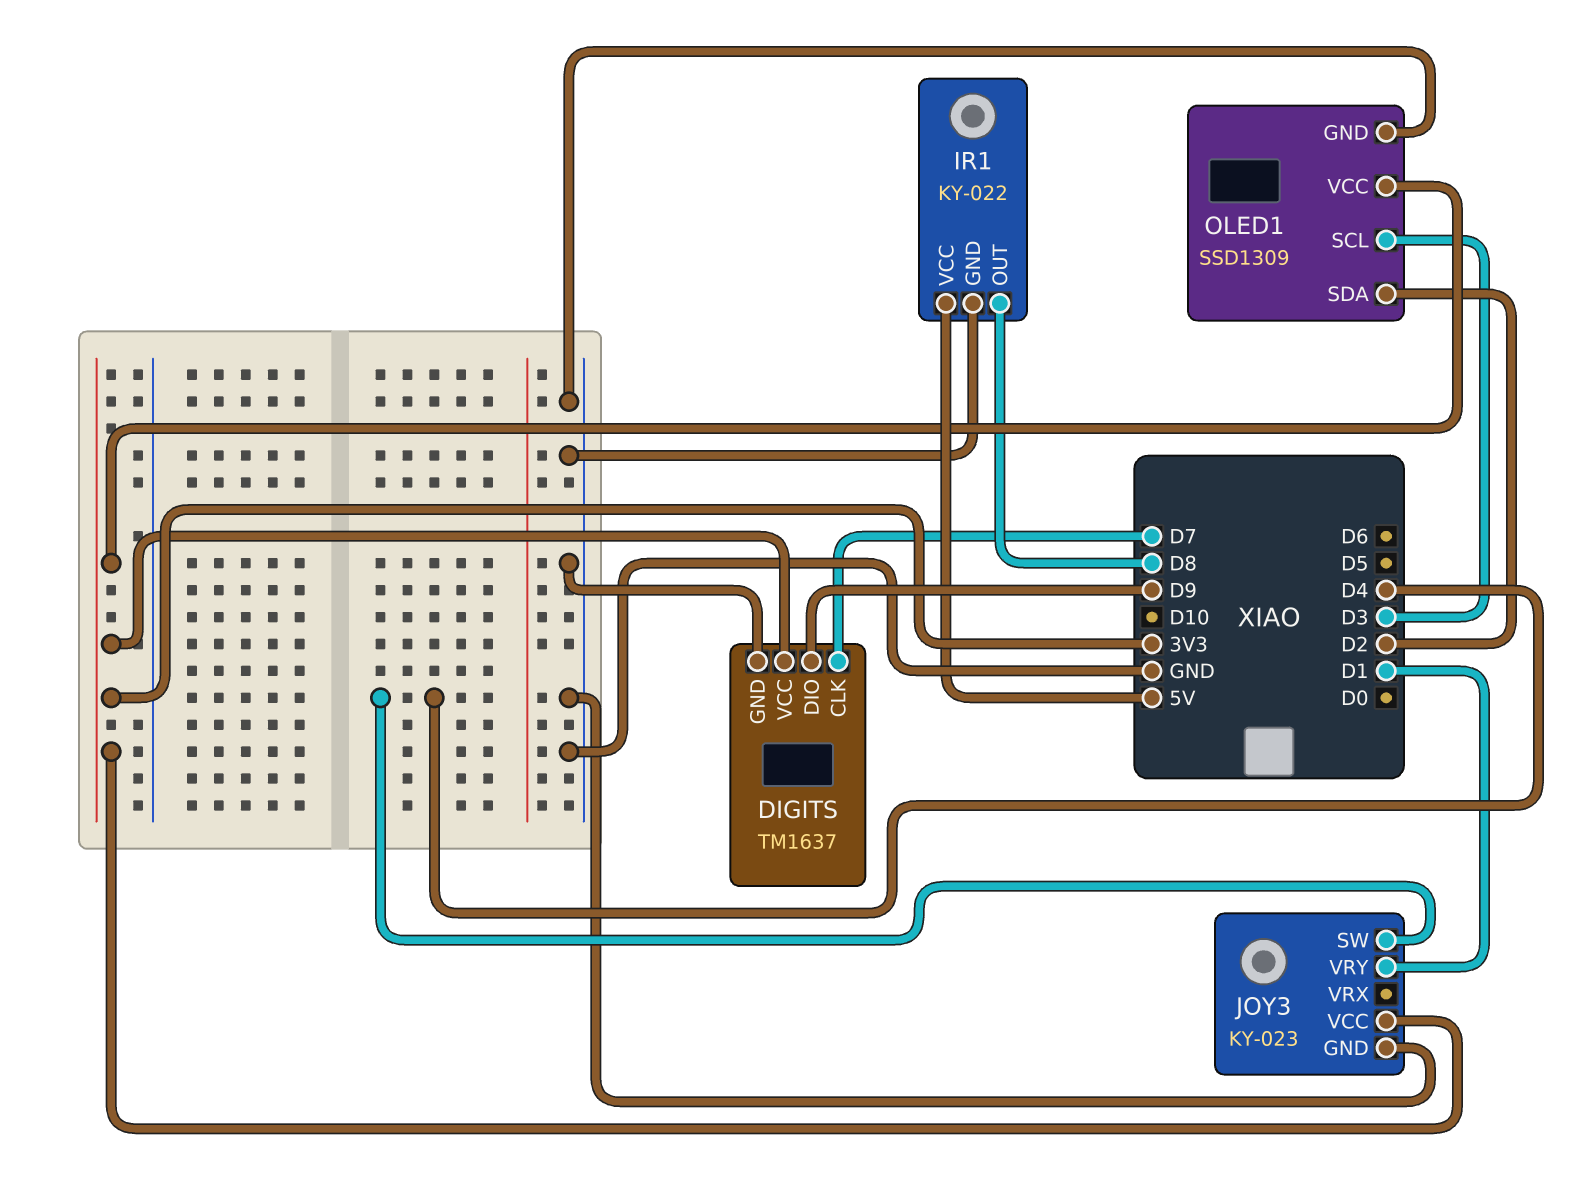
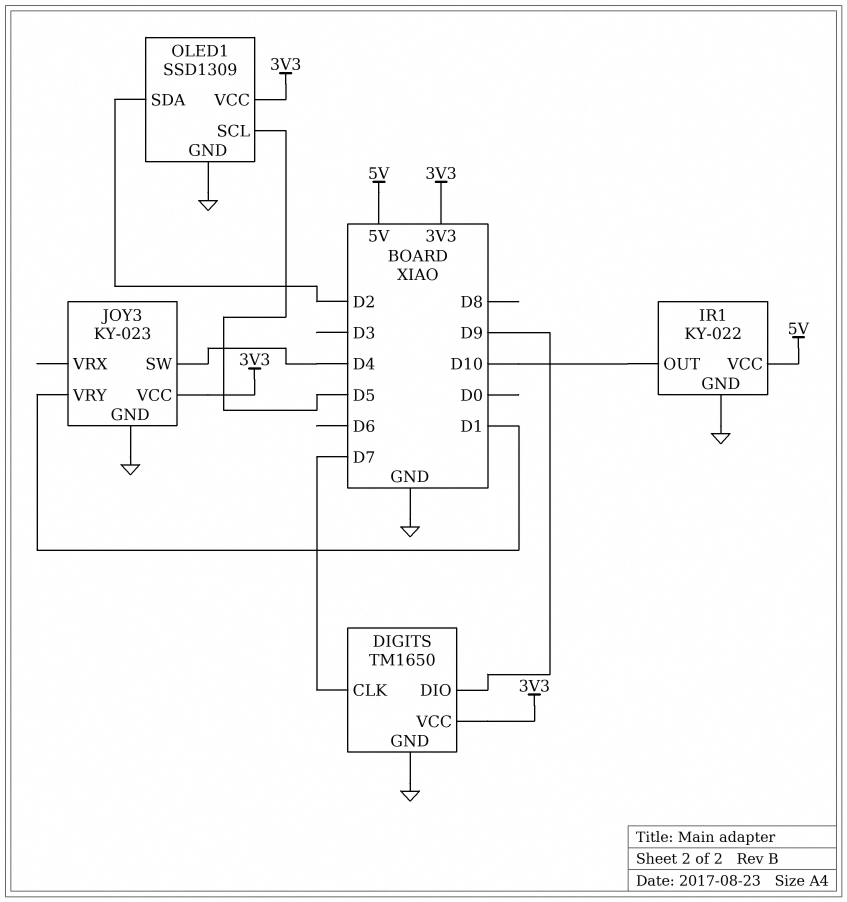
DIGITS: TM1637 -> TM1650
IR1 pin OUT: D8 -> D10
OLED1 pin SCL: D3 -> D5

